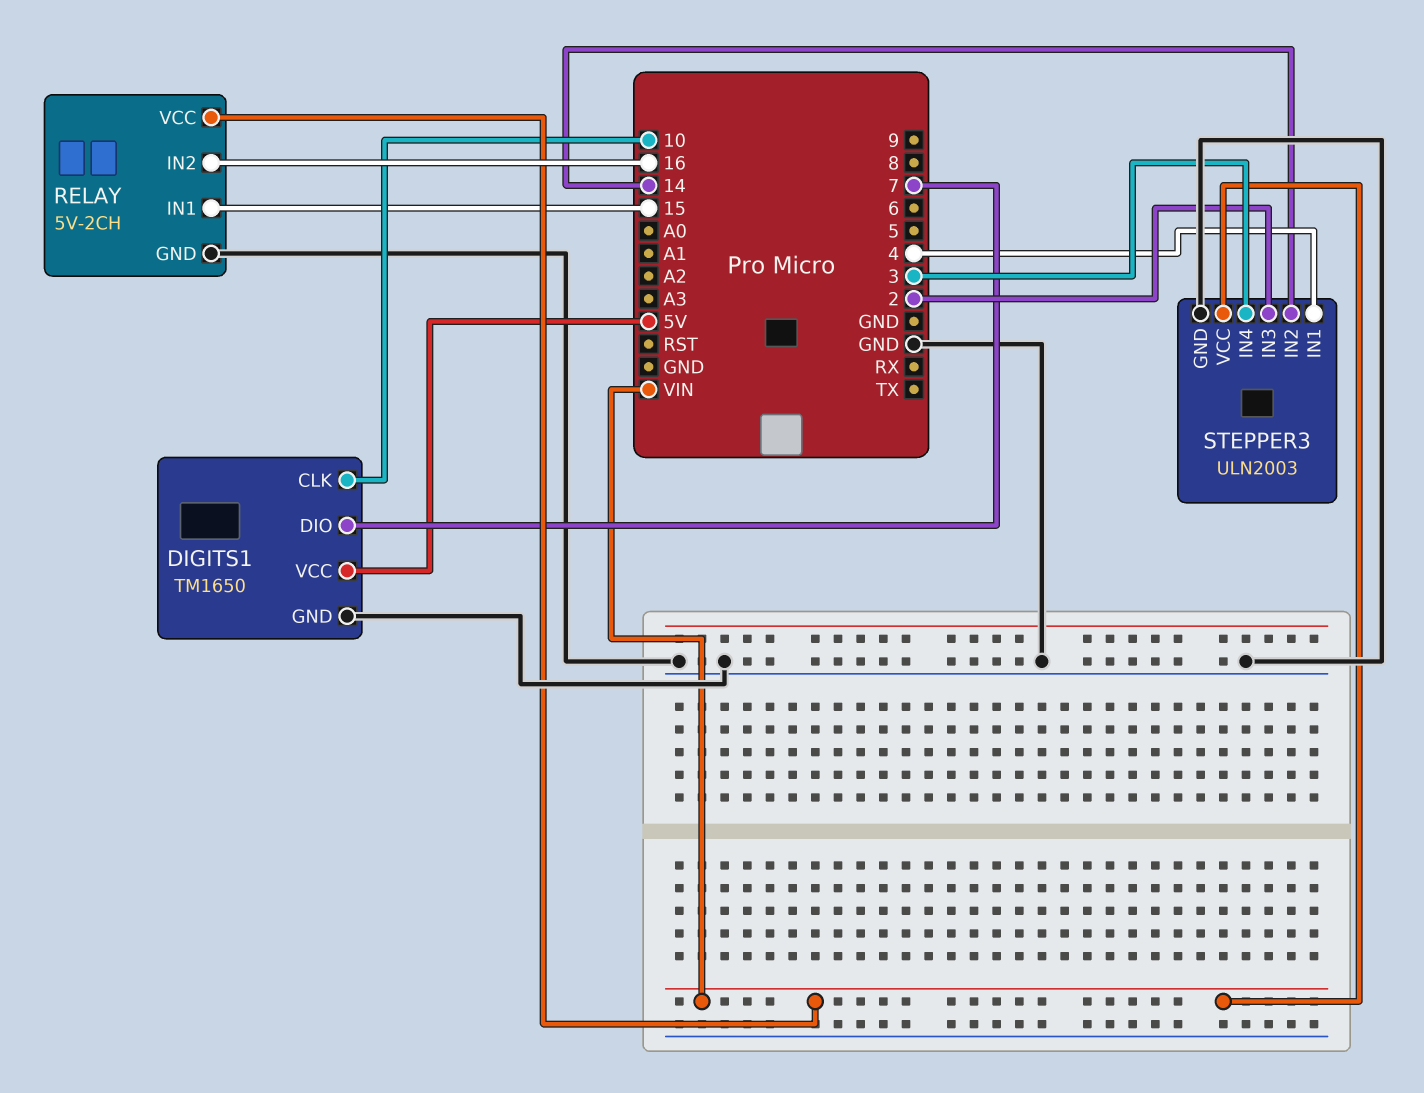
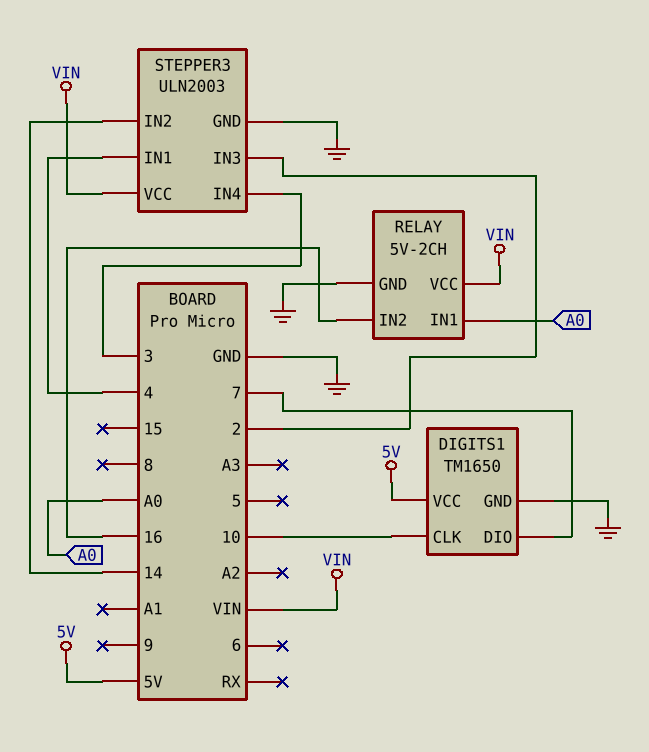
RELAY pin IN1: 15 -> A0

